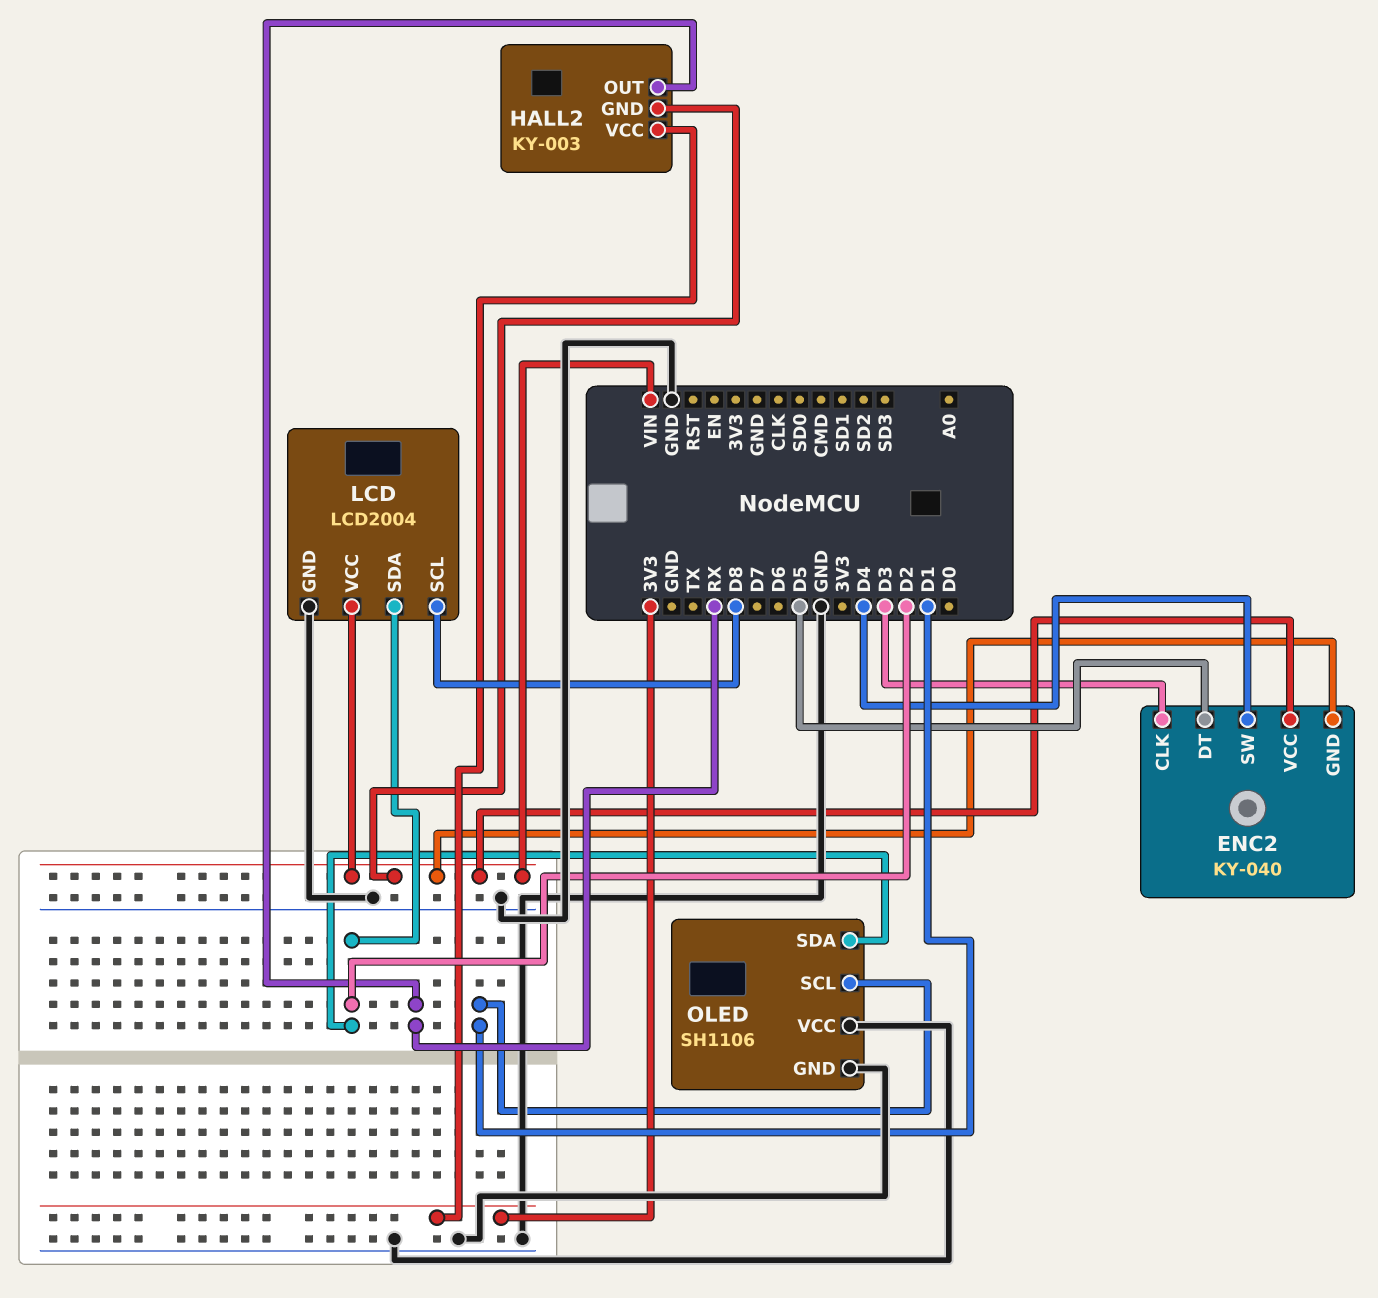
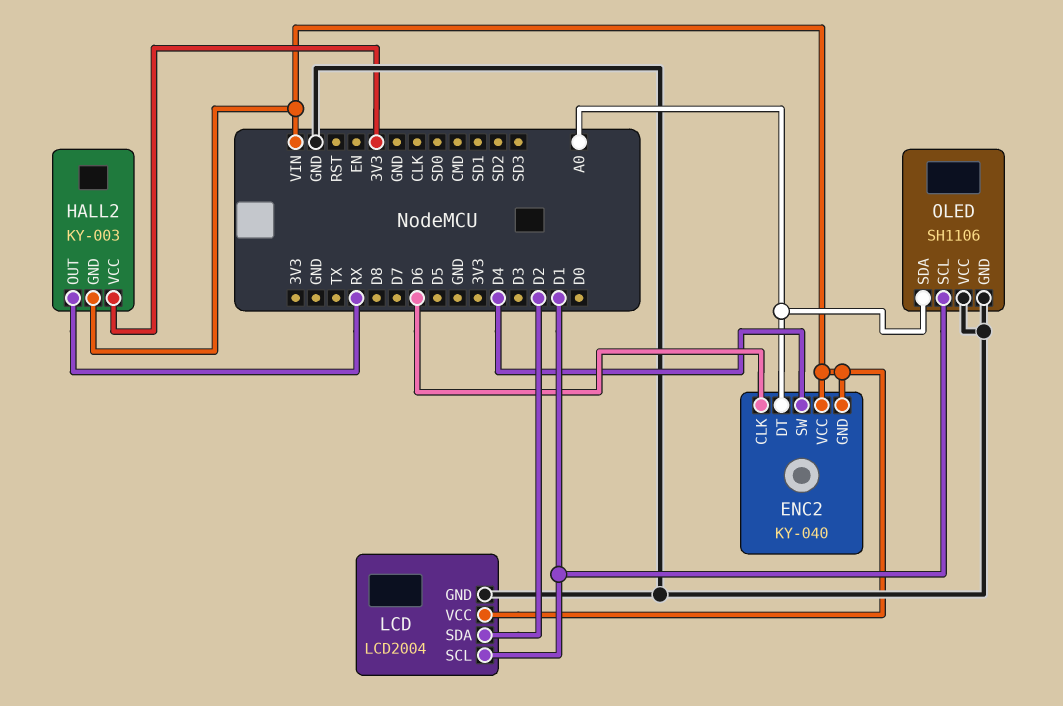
ENC2 pin CLK: D3 -> D6
ENC2 pin DT: D5 -> A0
LCD pin SCL: D8 -> D1
OLED pin SDA: D2 -> A0

